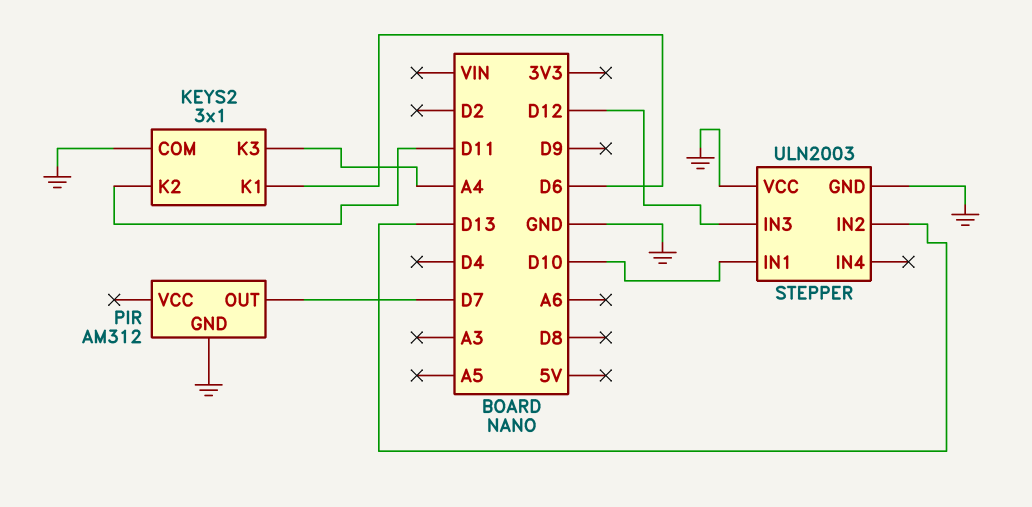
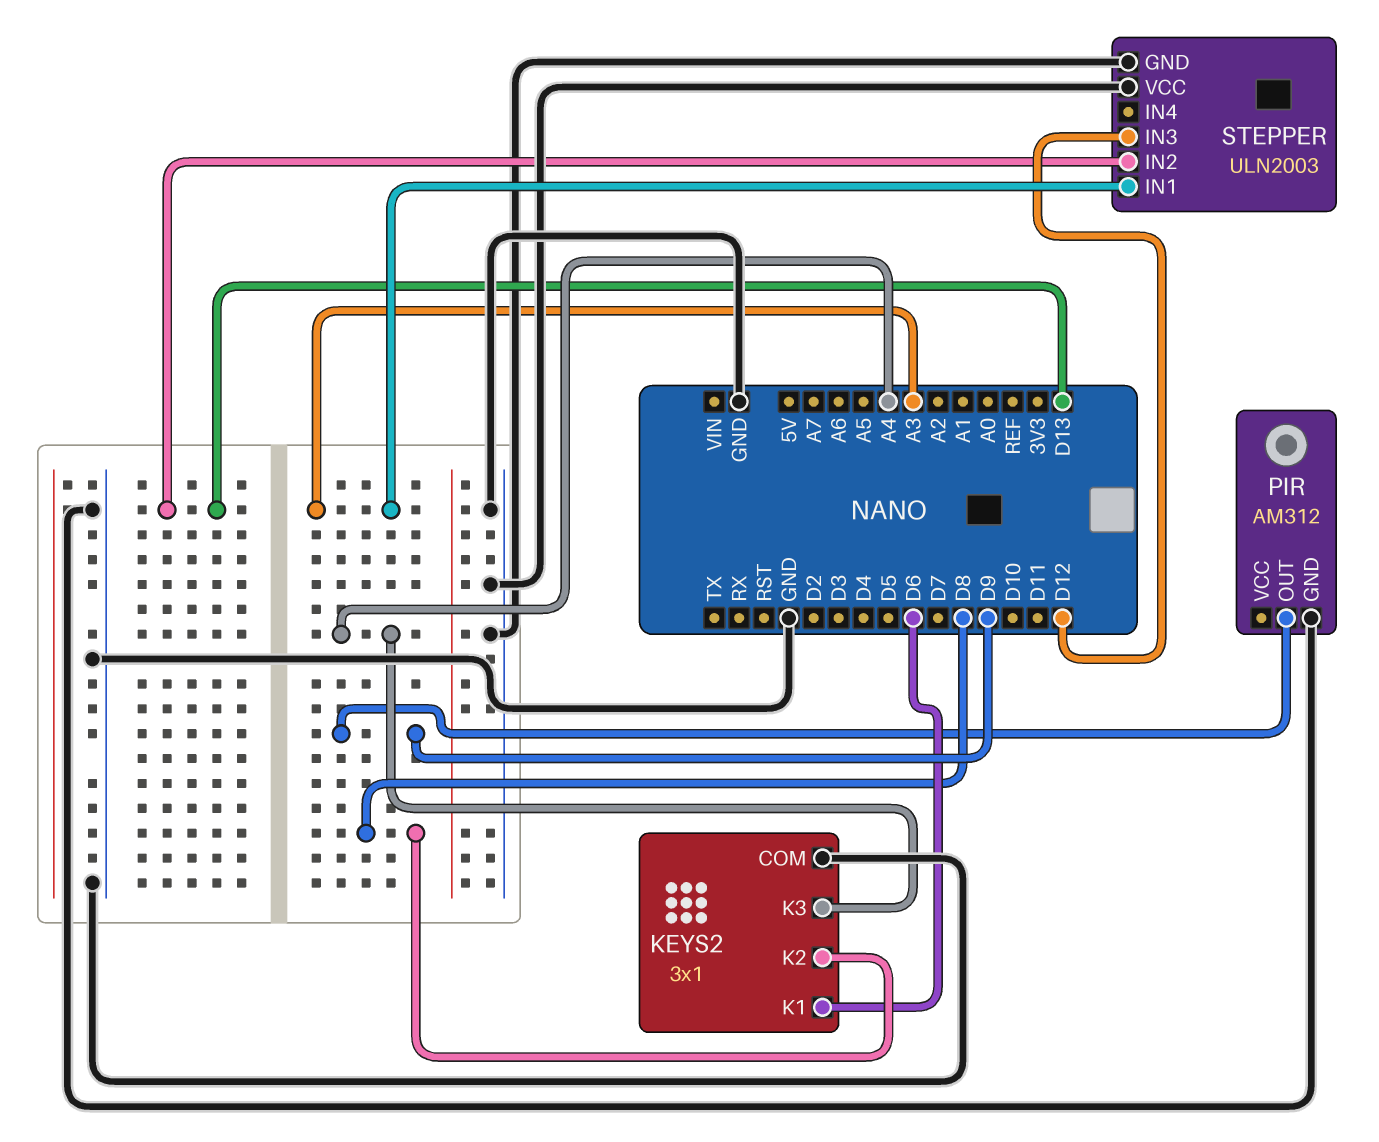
KEYS2 pin K2: D11 -> D8
PIR pin OUT: D7 -> D9
STEPPER pin IN1: D10 -> A3

